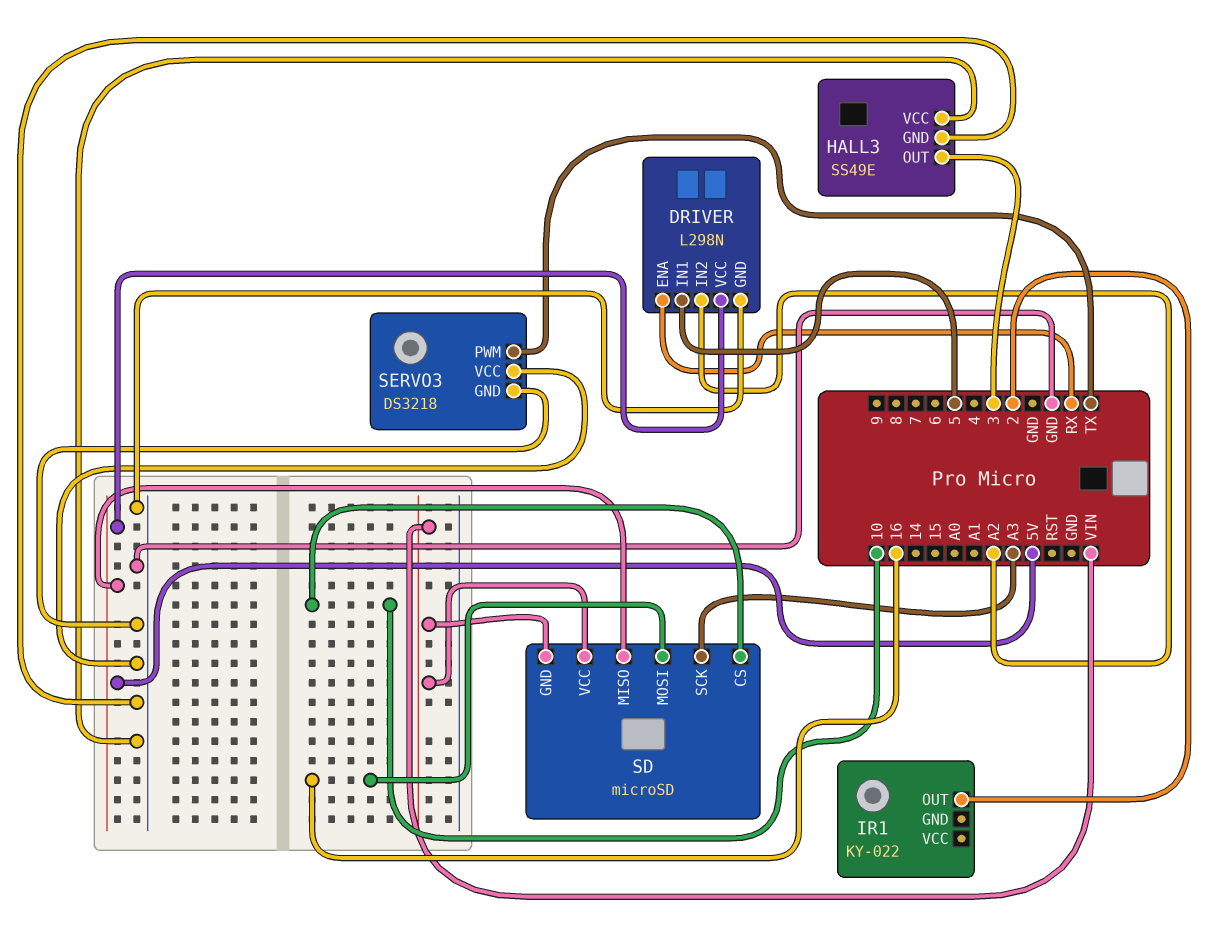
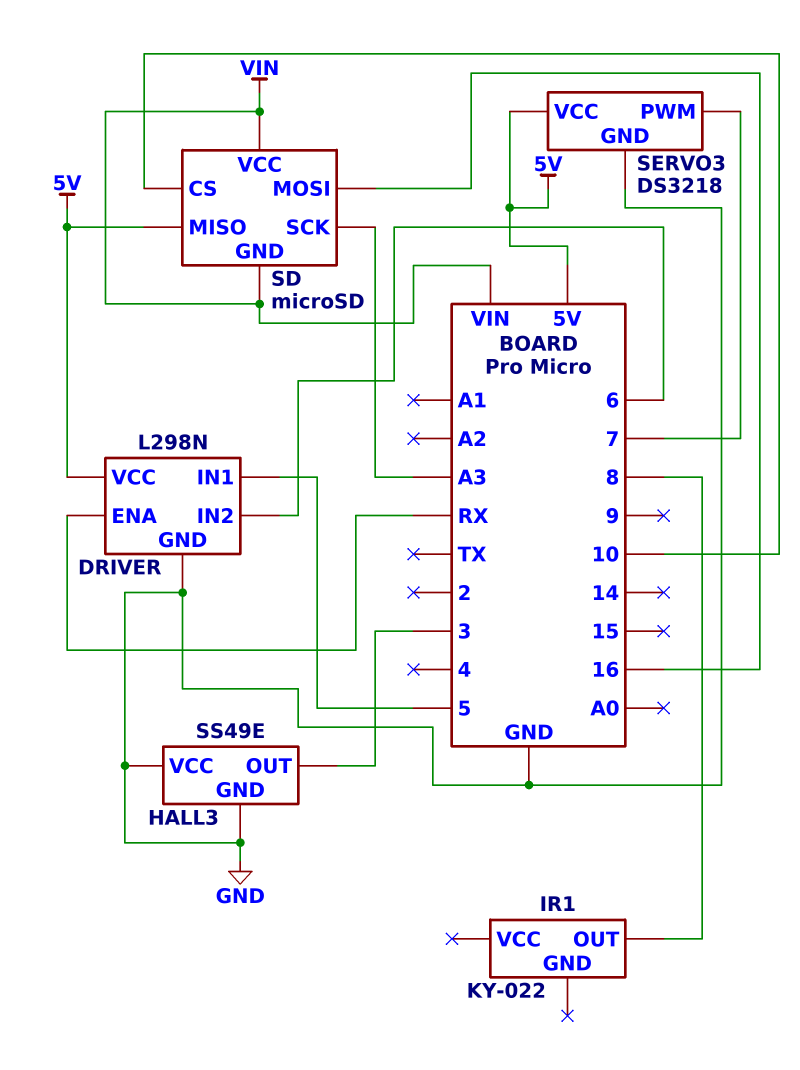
DRIVER pin IN2: A2 -> 6
IR1 pin OUT: 2 -> 8
SERVO3 pin PWM: TX -> 7
SERVO3 pin VCC: GND -> 5V

